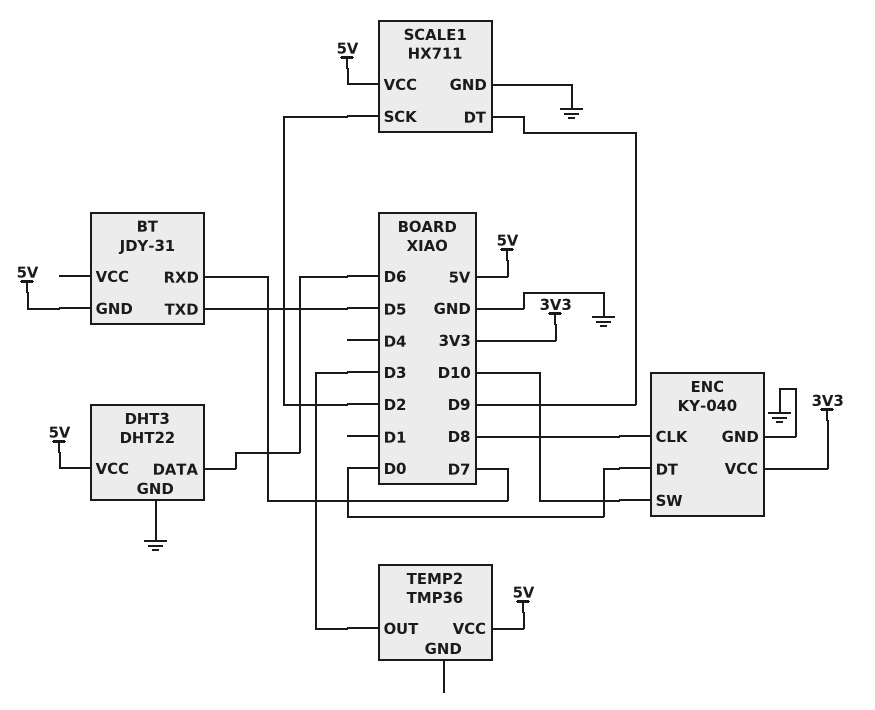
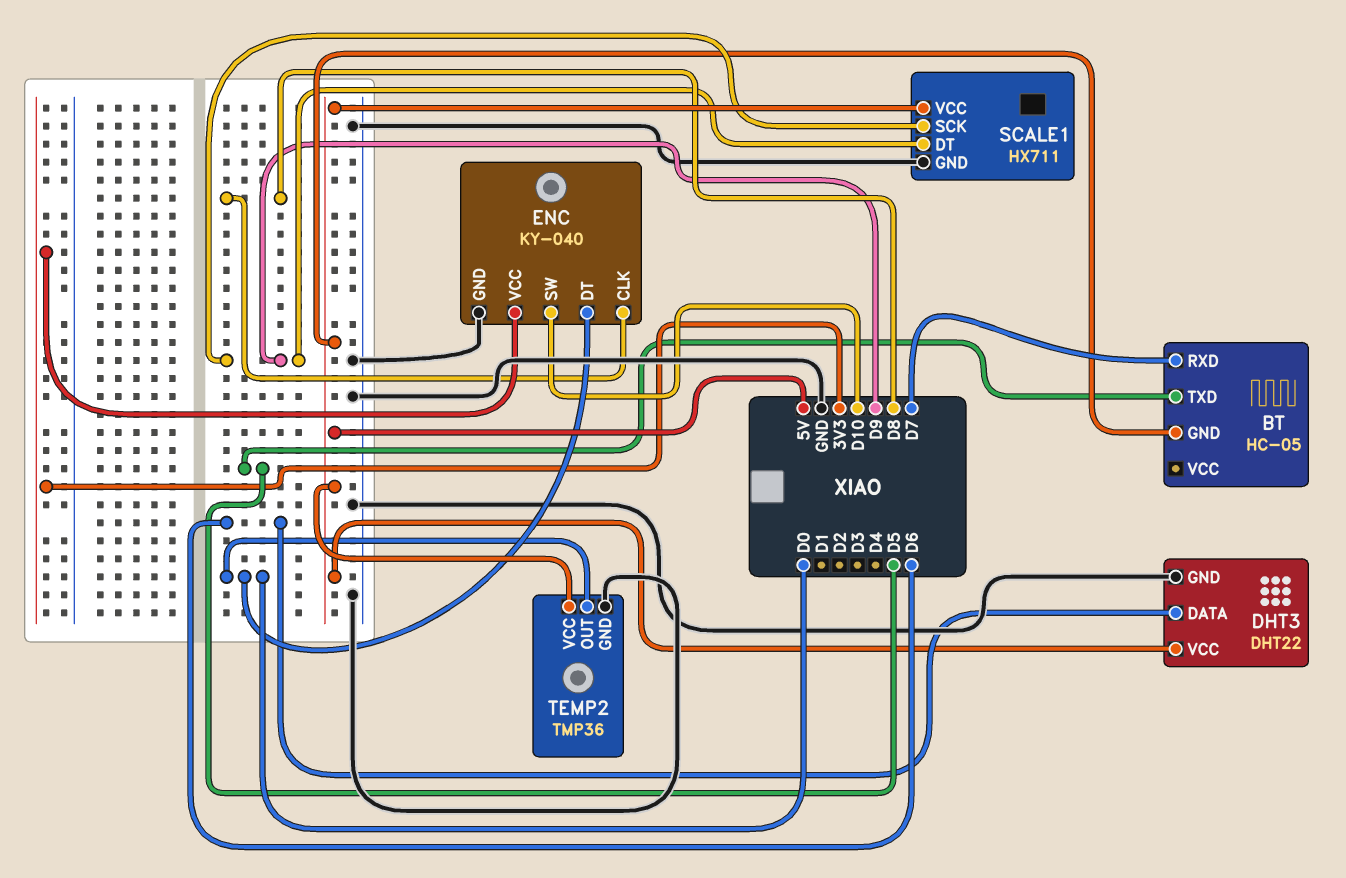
BT: JDY-31 -> HC-05
SCALE1 pin SCK: D2 -> D9
TEMP2 pin GND: none -> GND
TEMP2 pin OUT: D3 -> D0

